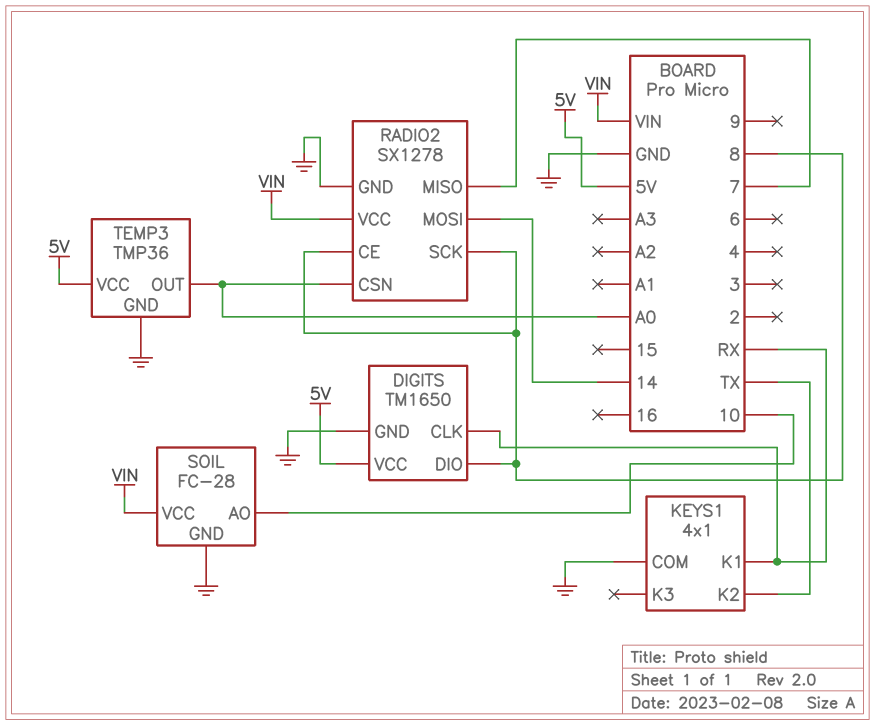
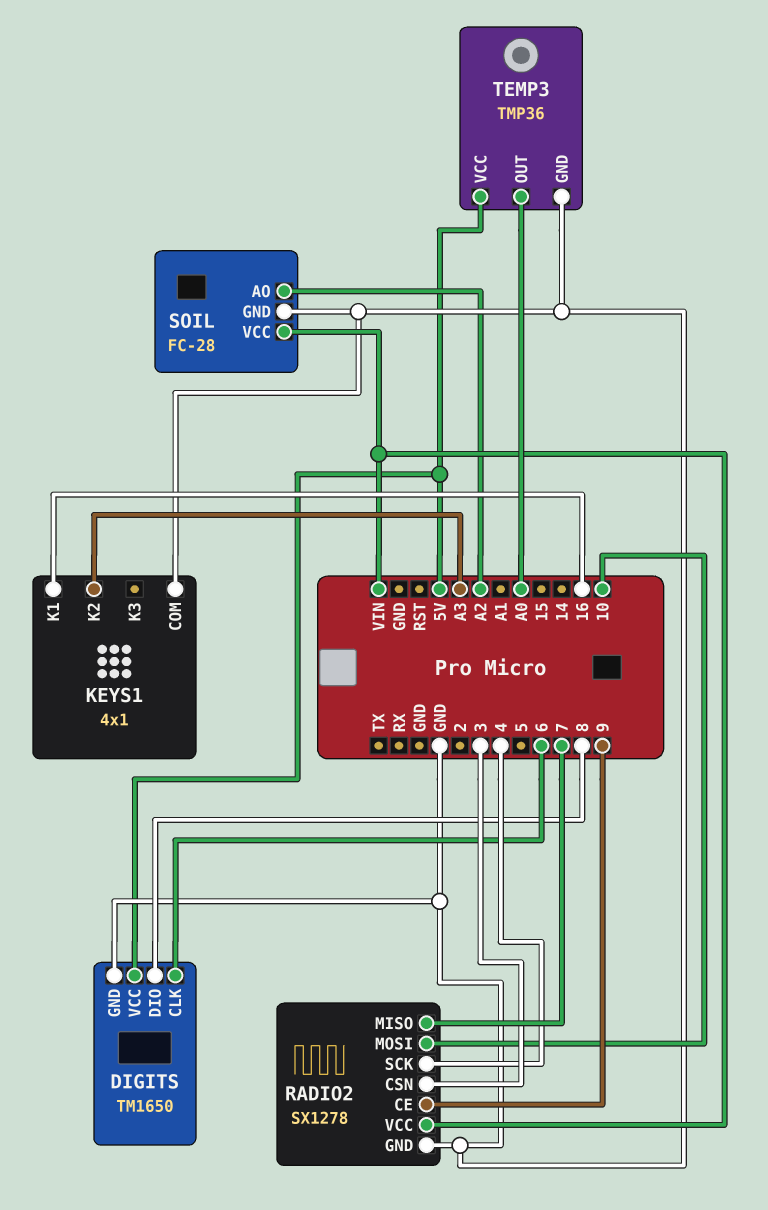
DIGITS pin CLK: RX -> 6
KEYS1 pin K1: RX -> 16
KEYS1 pin K2: TX -> A3
RADIO2 pin CE: 8 -> 9
RADIO2 pin CSN: A0 -> 3
RADIO2 pin MOSI: 14 -> 10
RADIO2 pin SCK: 8 -> 4
SOIL pin AO: 10 -> A2

